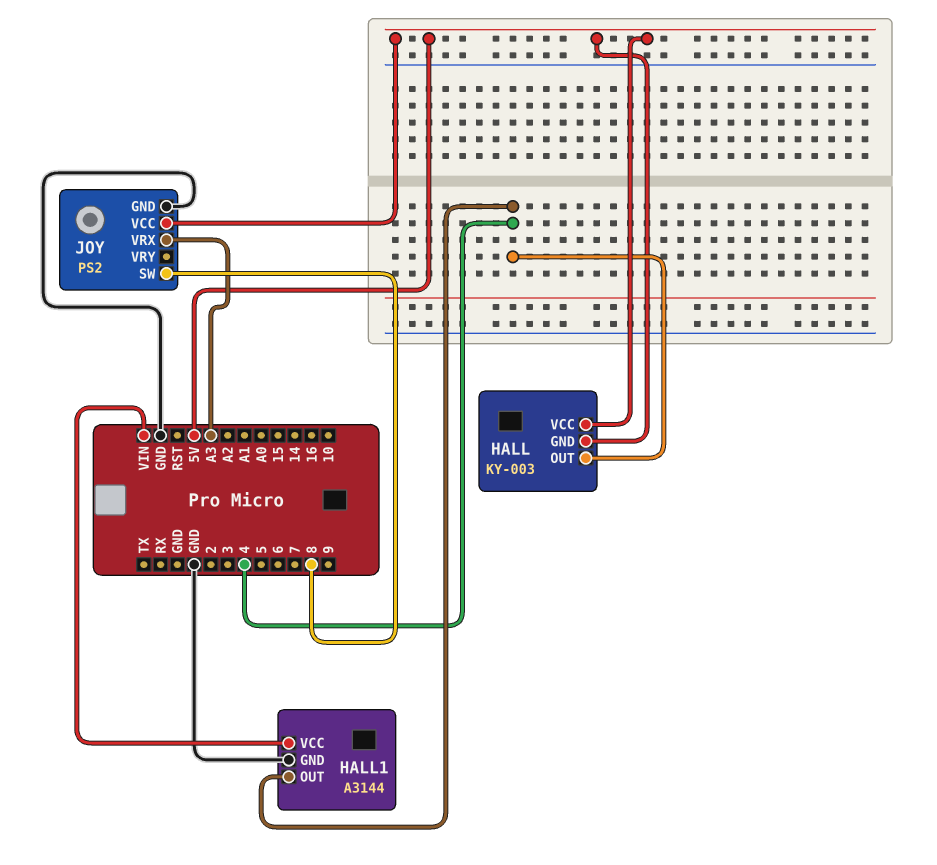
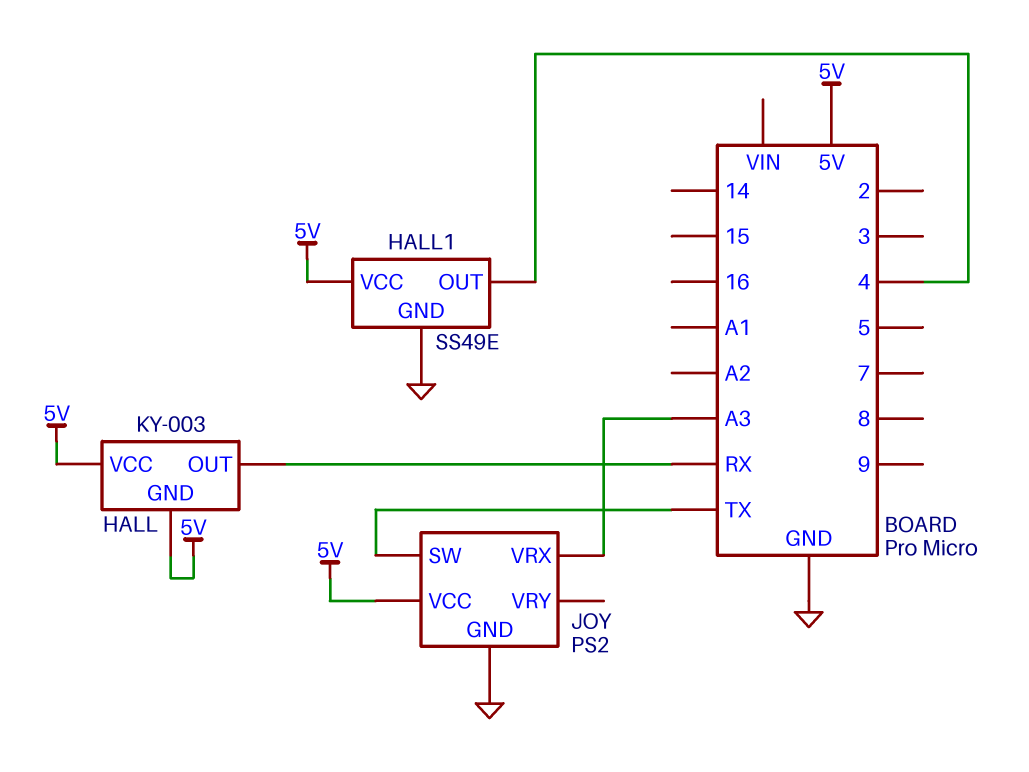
HALL pin OUT: 4 -> RX
HALL1: A3144 -> SS49E
HALL1 pin VCC: VIN -> 5V
JOY pin SW: 8 -> TX

